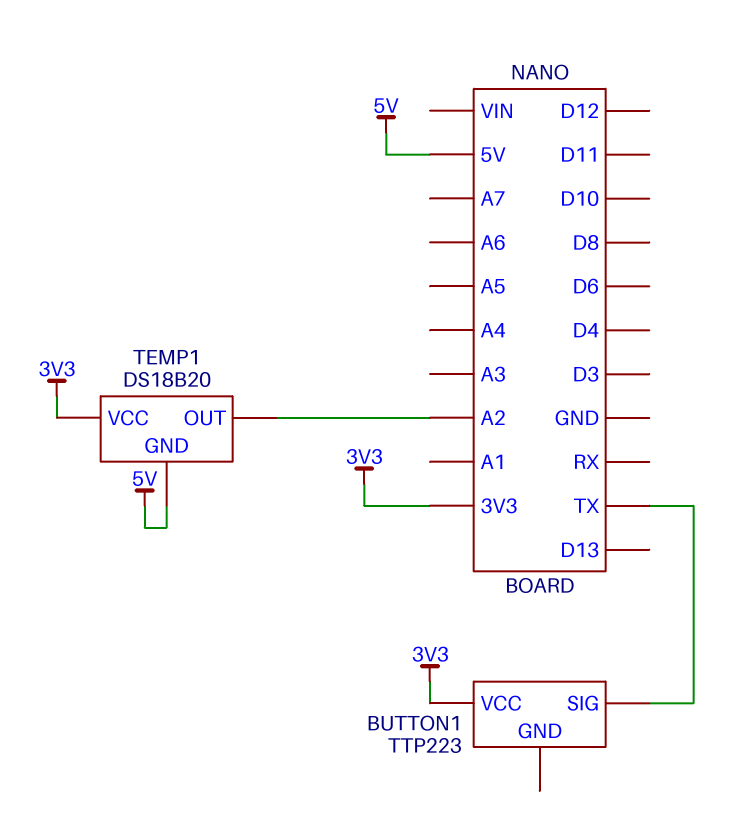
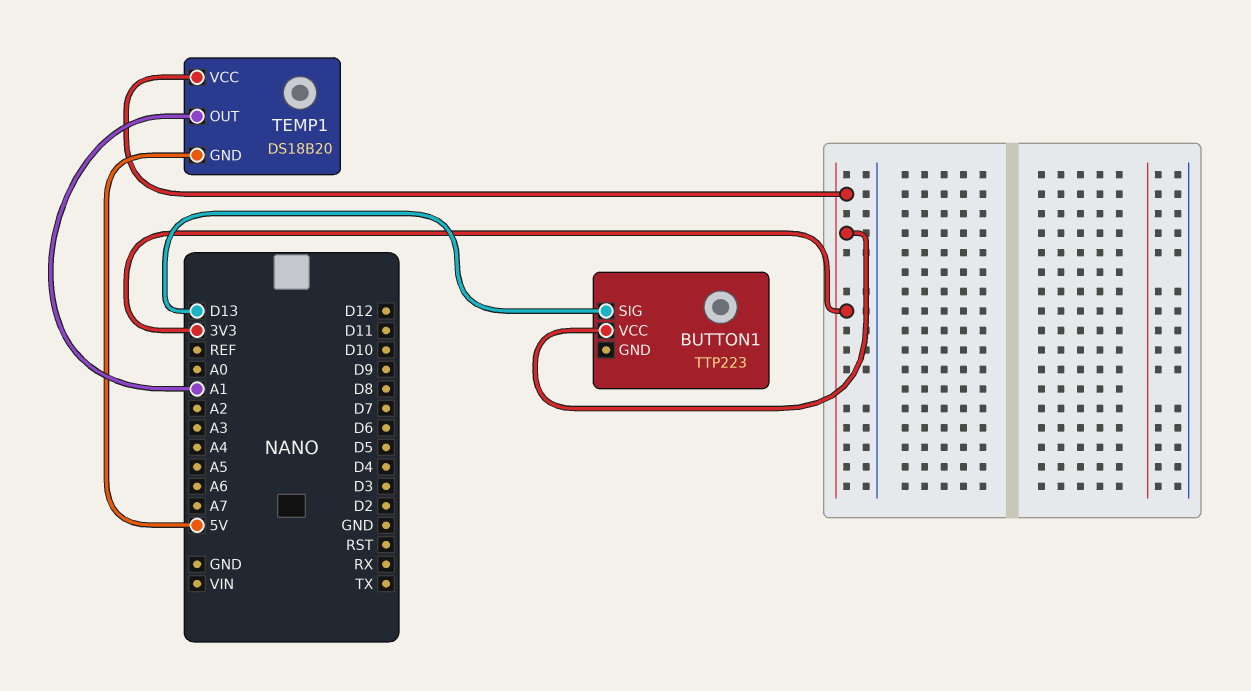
BUTTON1 pin SIG: TX -> D13
TEMP1 pin OUT: A2 -> A1

